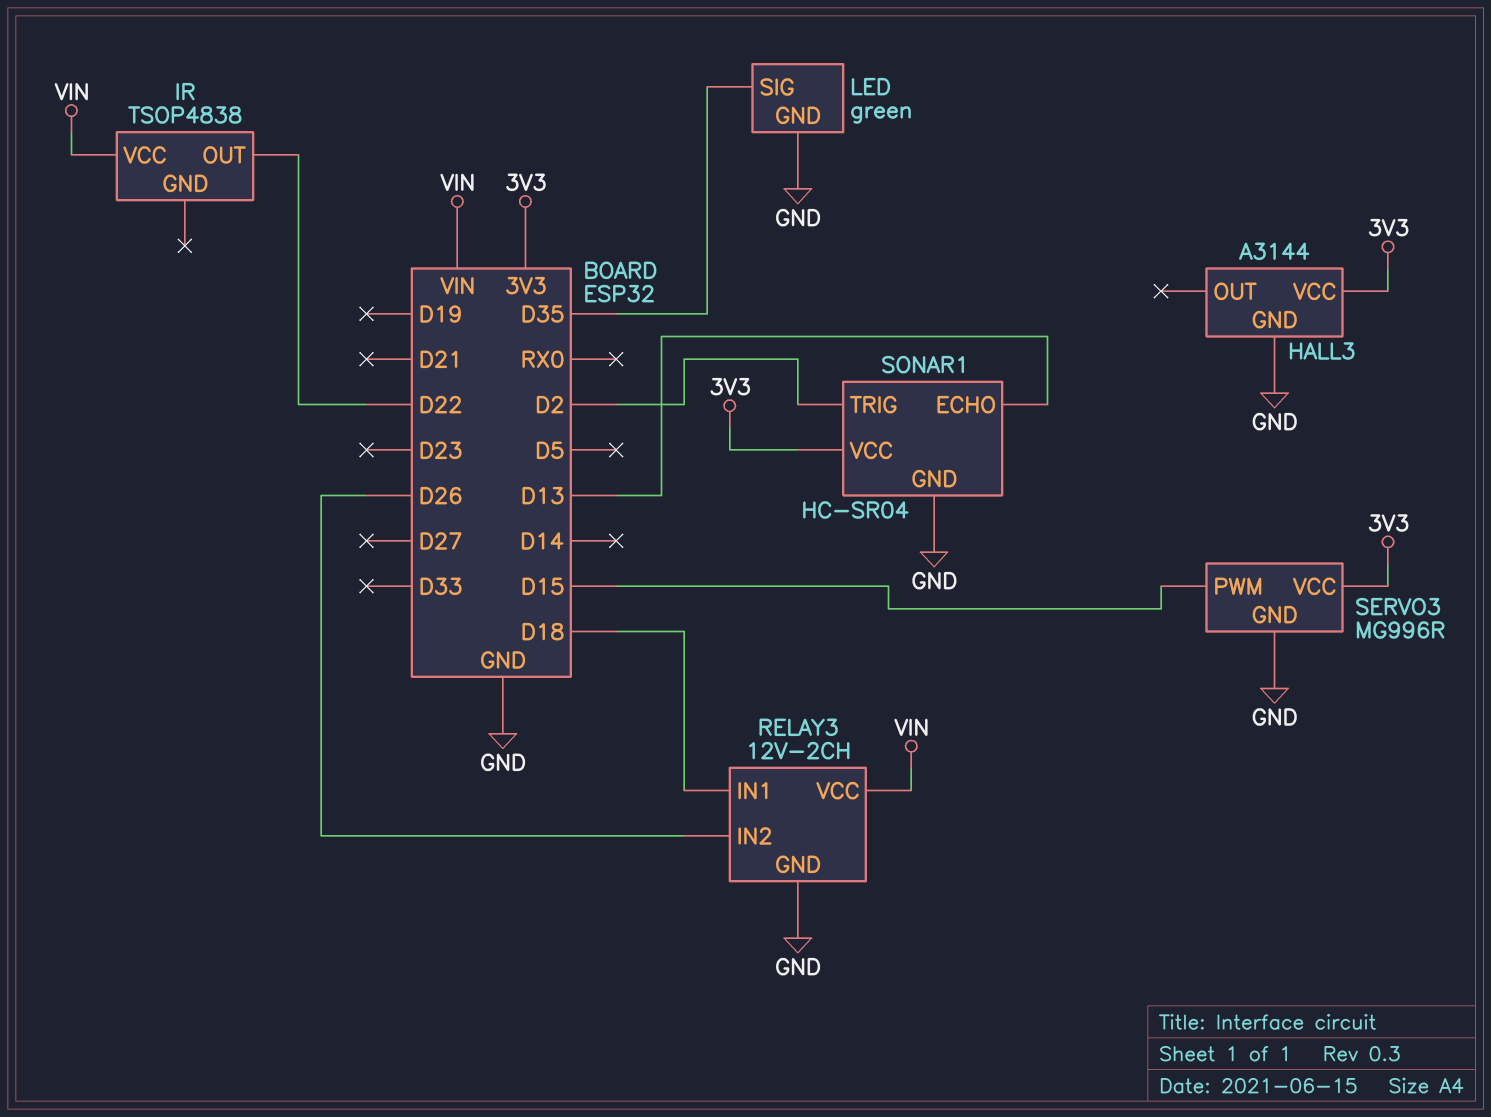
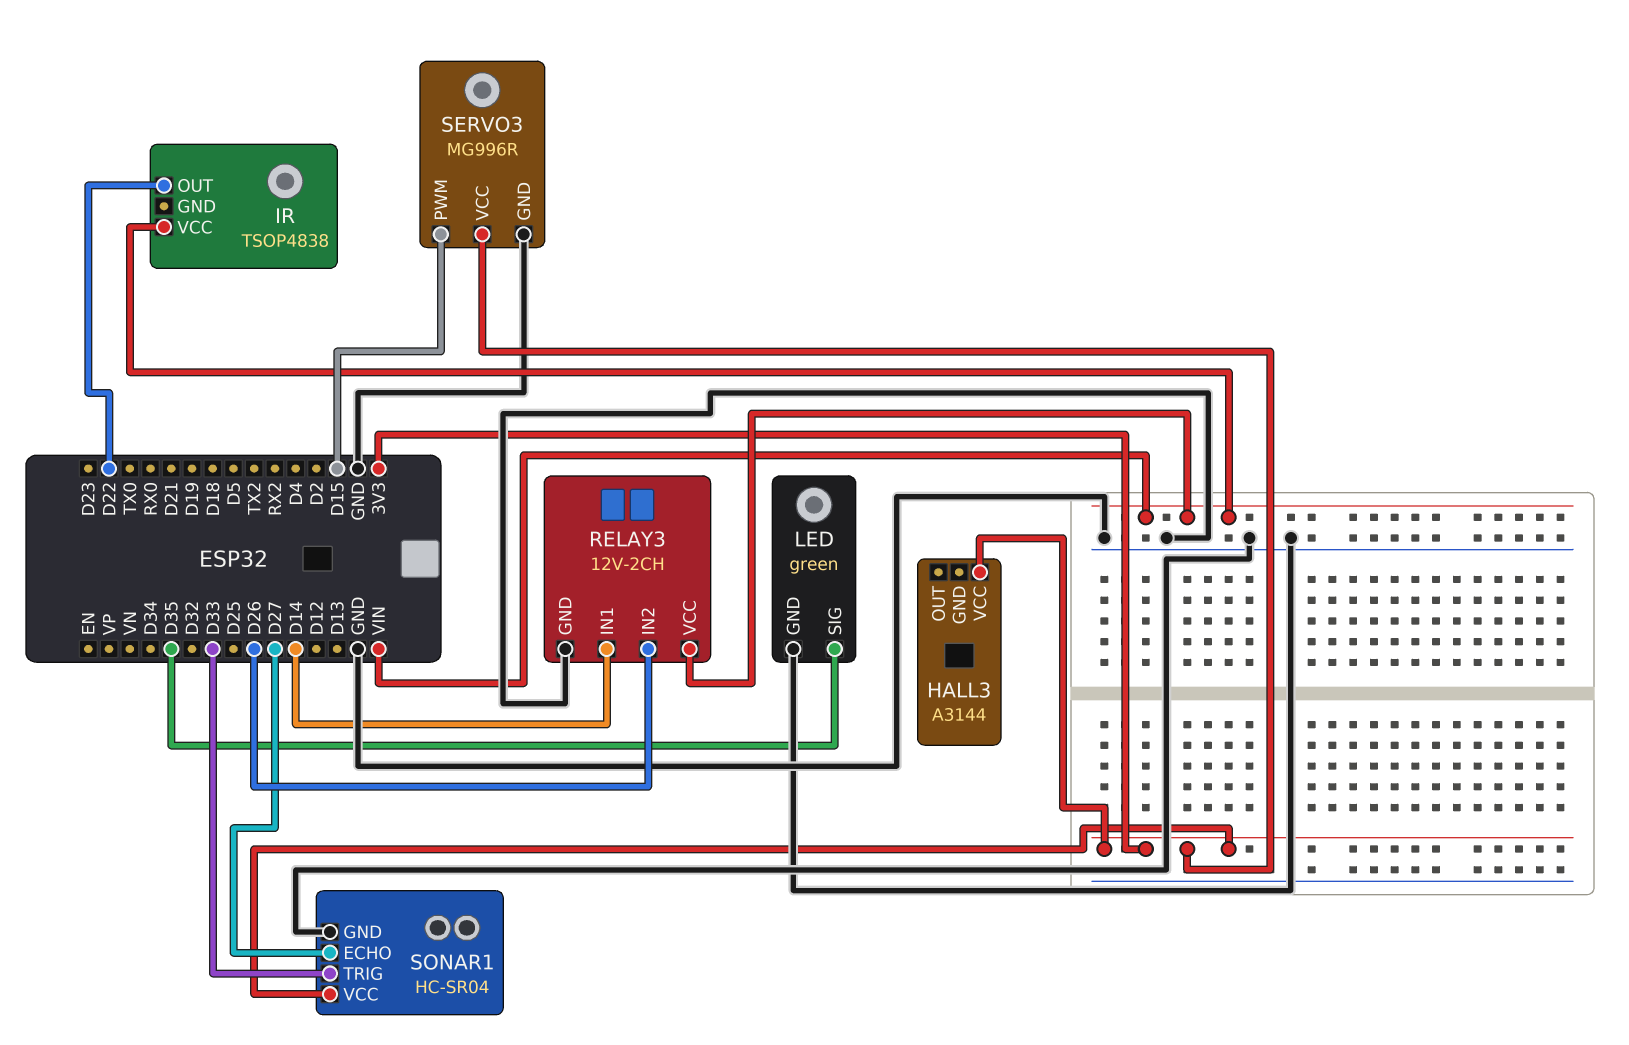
HALL3 pin GND: GND -> none
RELAY3 pin IN1: D18 -> D14
SONAR1 pin ECHO: D13 -> D27
SONAR1 pin TRIG: D2 -> D33

